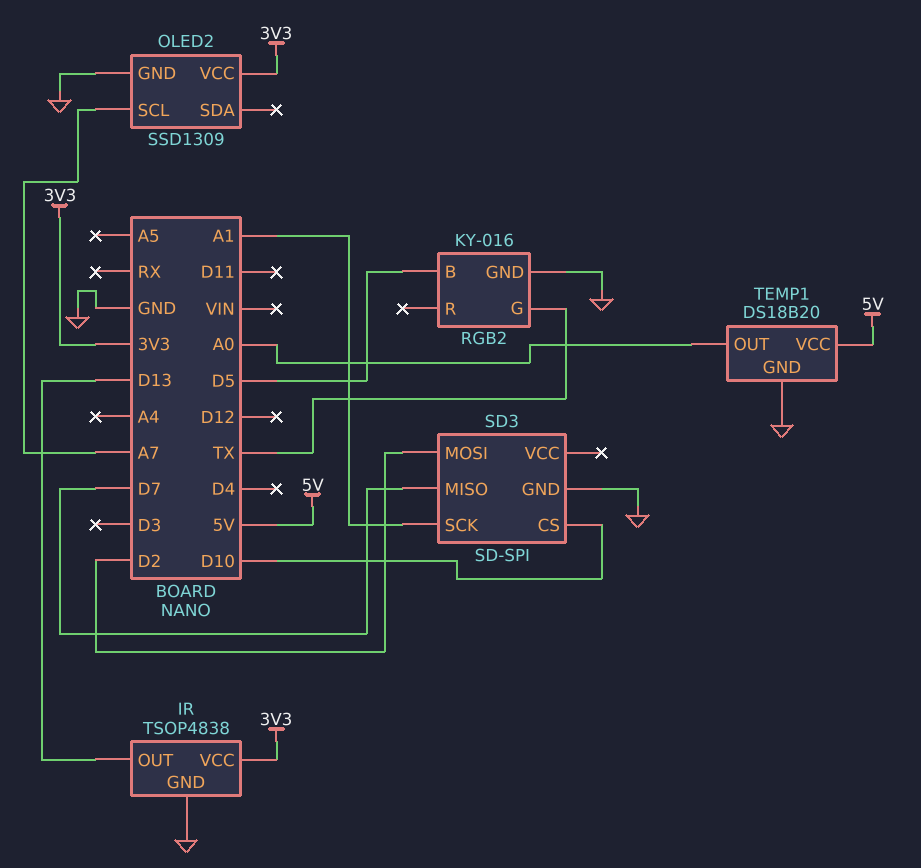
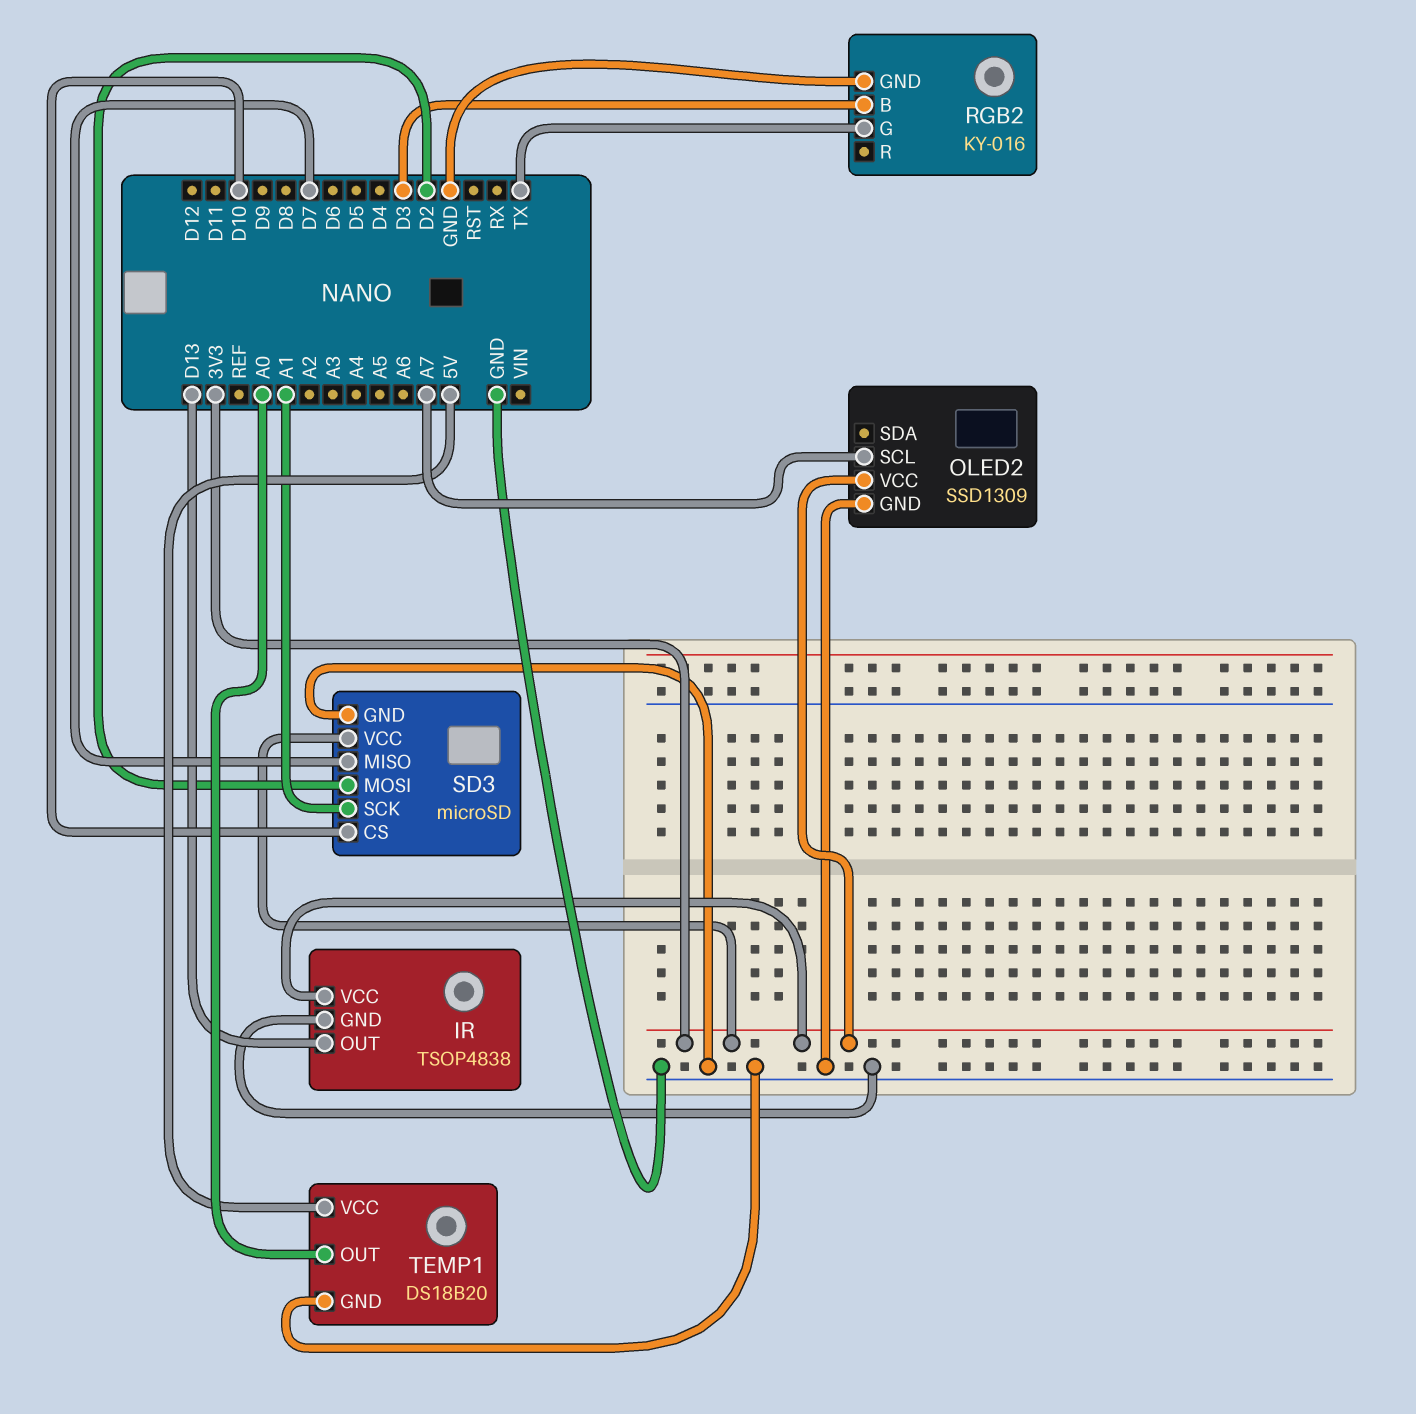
RGB2 pin B: D5 -> D3
SD3: SD-SPI -> microSD
SD3 pin VCC: none -> 3V3

